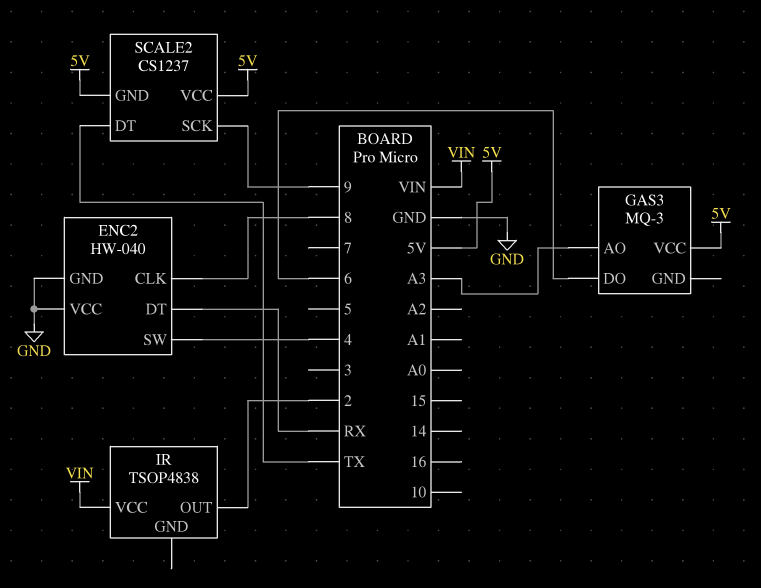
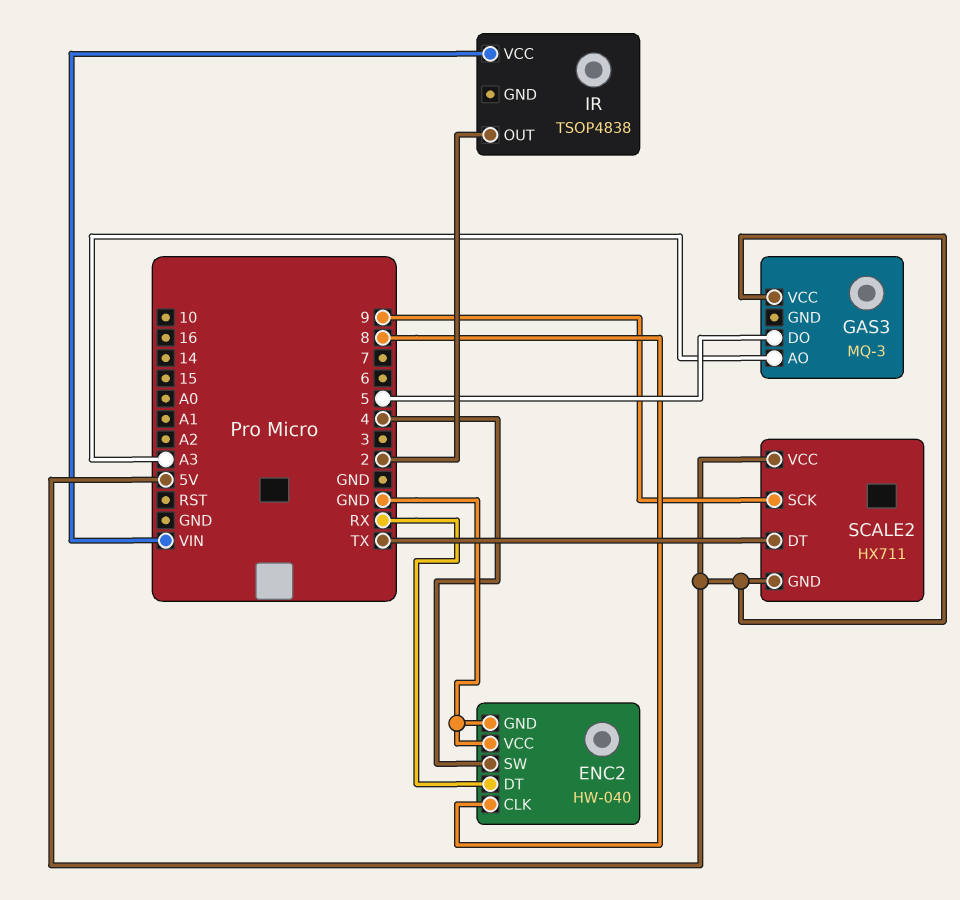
GAS3 pin DO: 6 -> 5
SCALE2: CS1237 -> HX711

